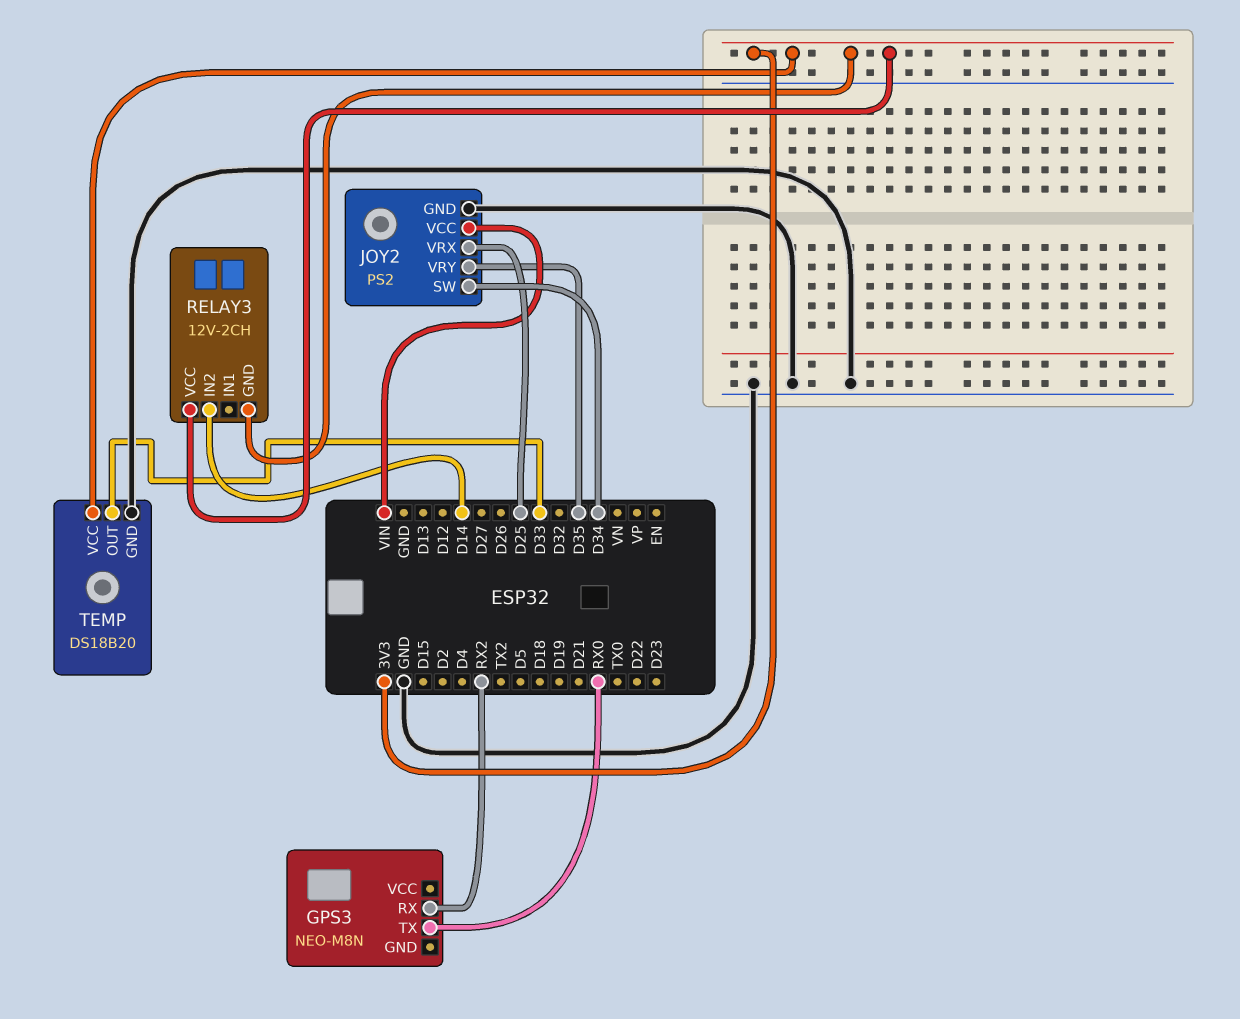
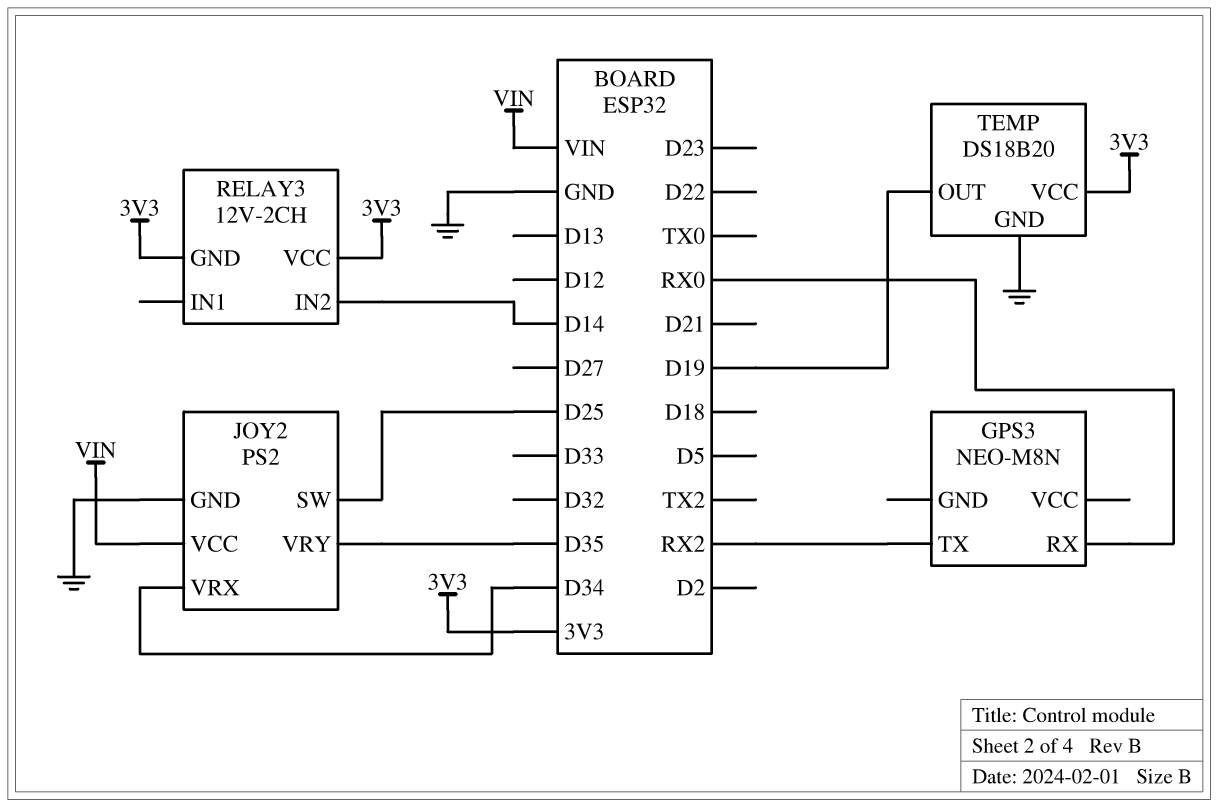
GPS3 pin RX: RX2 -> RX0
GPS3 pin TX: RX0 -> RX2
JOY2 pin SW: D34 -> D25
JOY2 pin VRX: D25 -> D34
TEMP pin OUT: D33 -> D19

